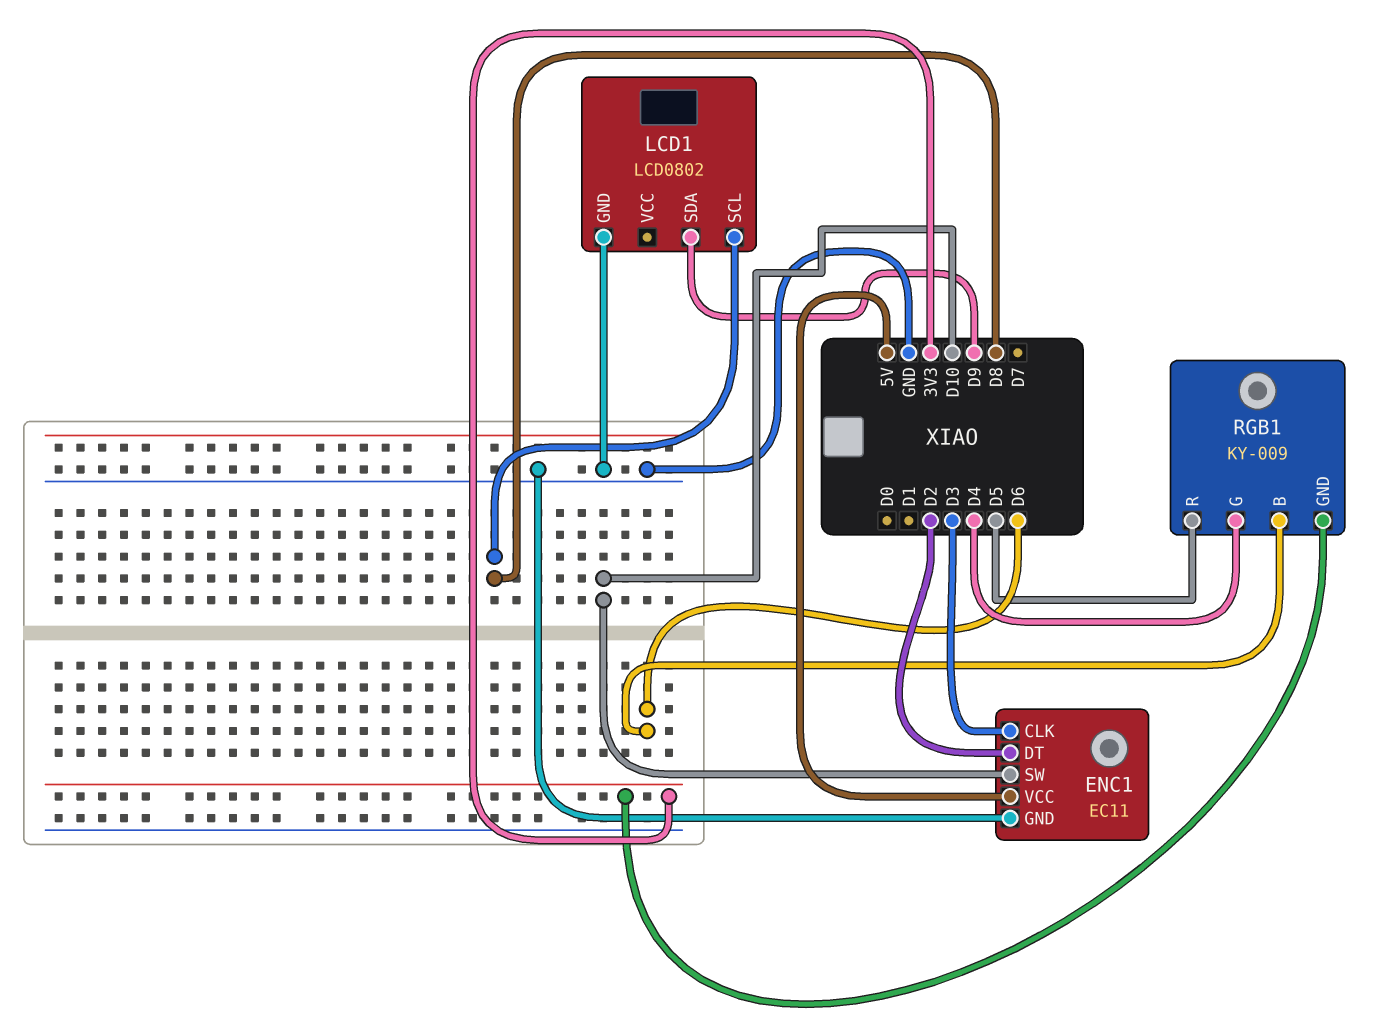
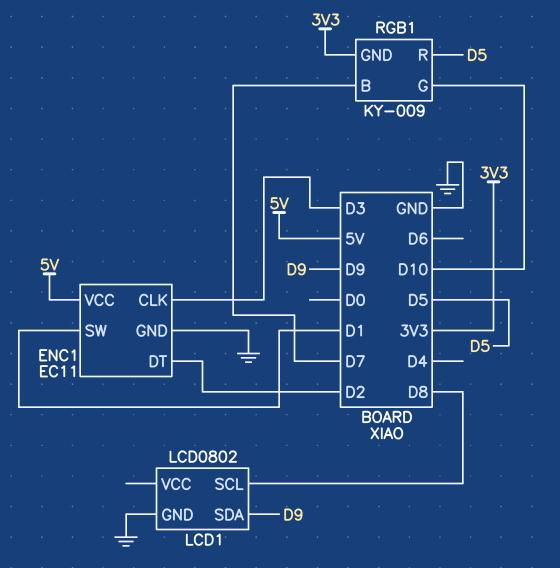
ENC1 pin SW: D10 -> D1
RGB1 pin B: D6 -> D7
RGB1 pin G: D4 -> D10

